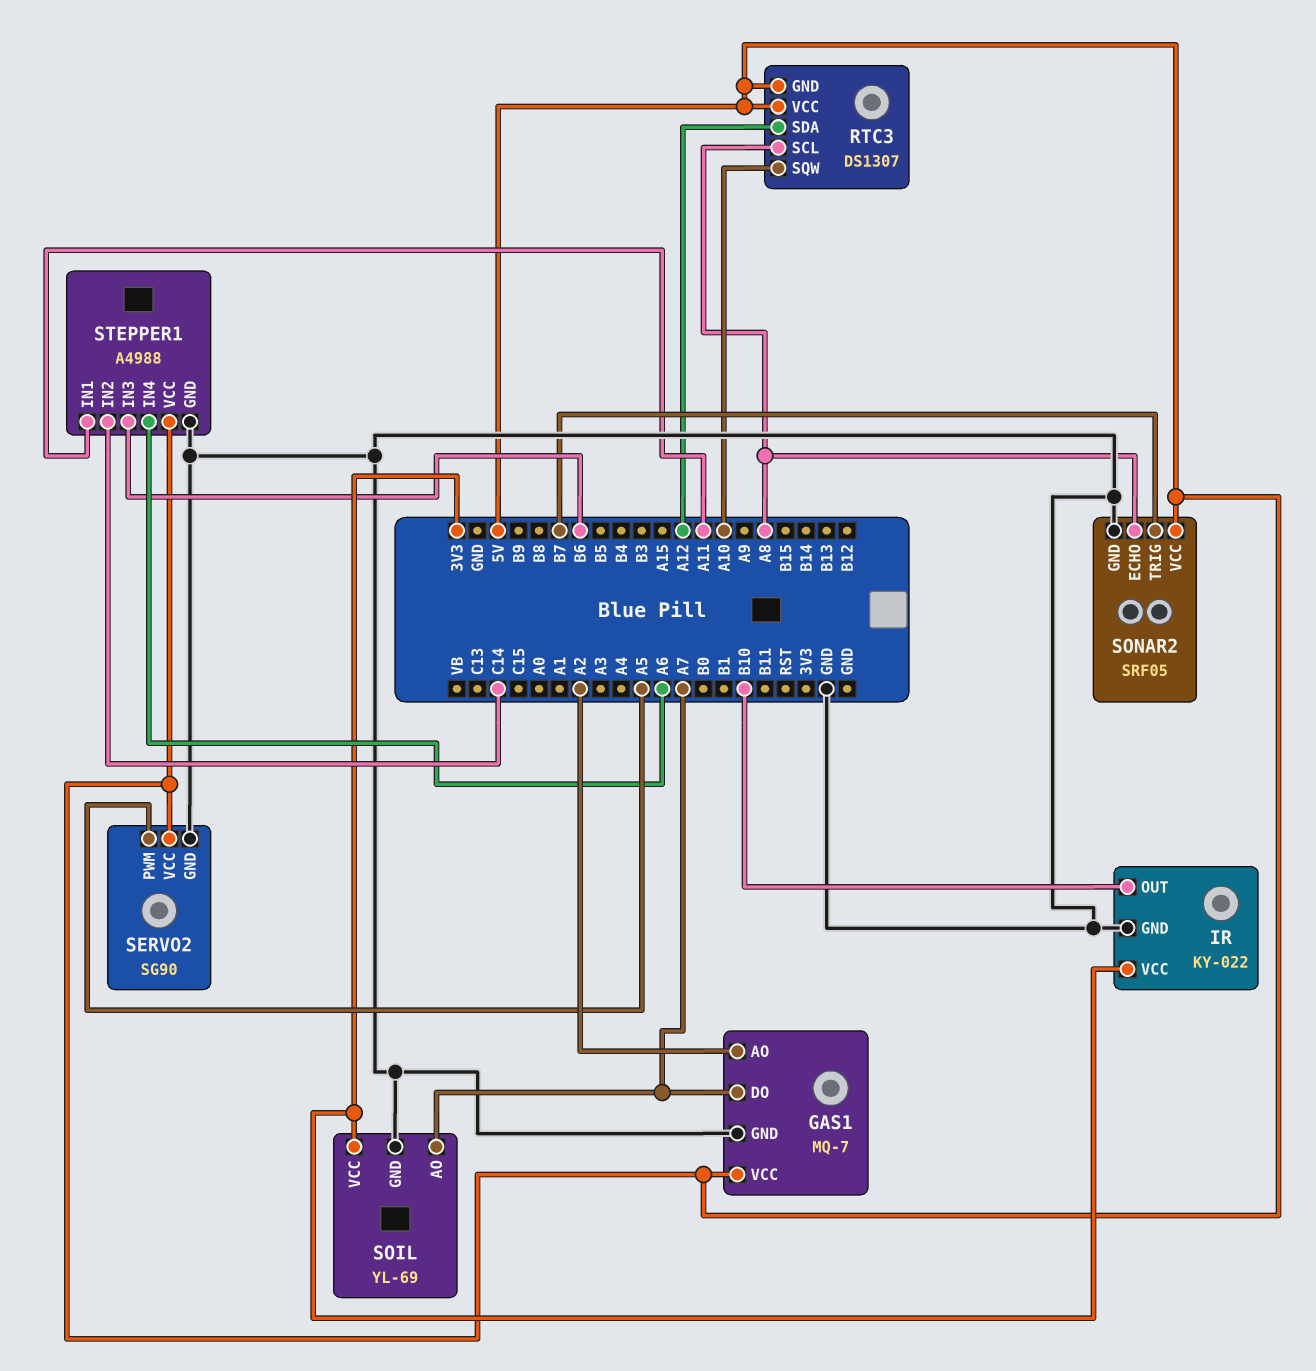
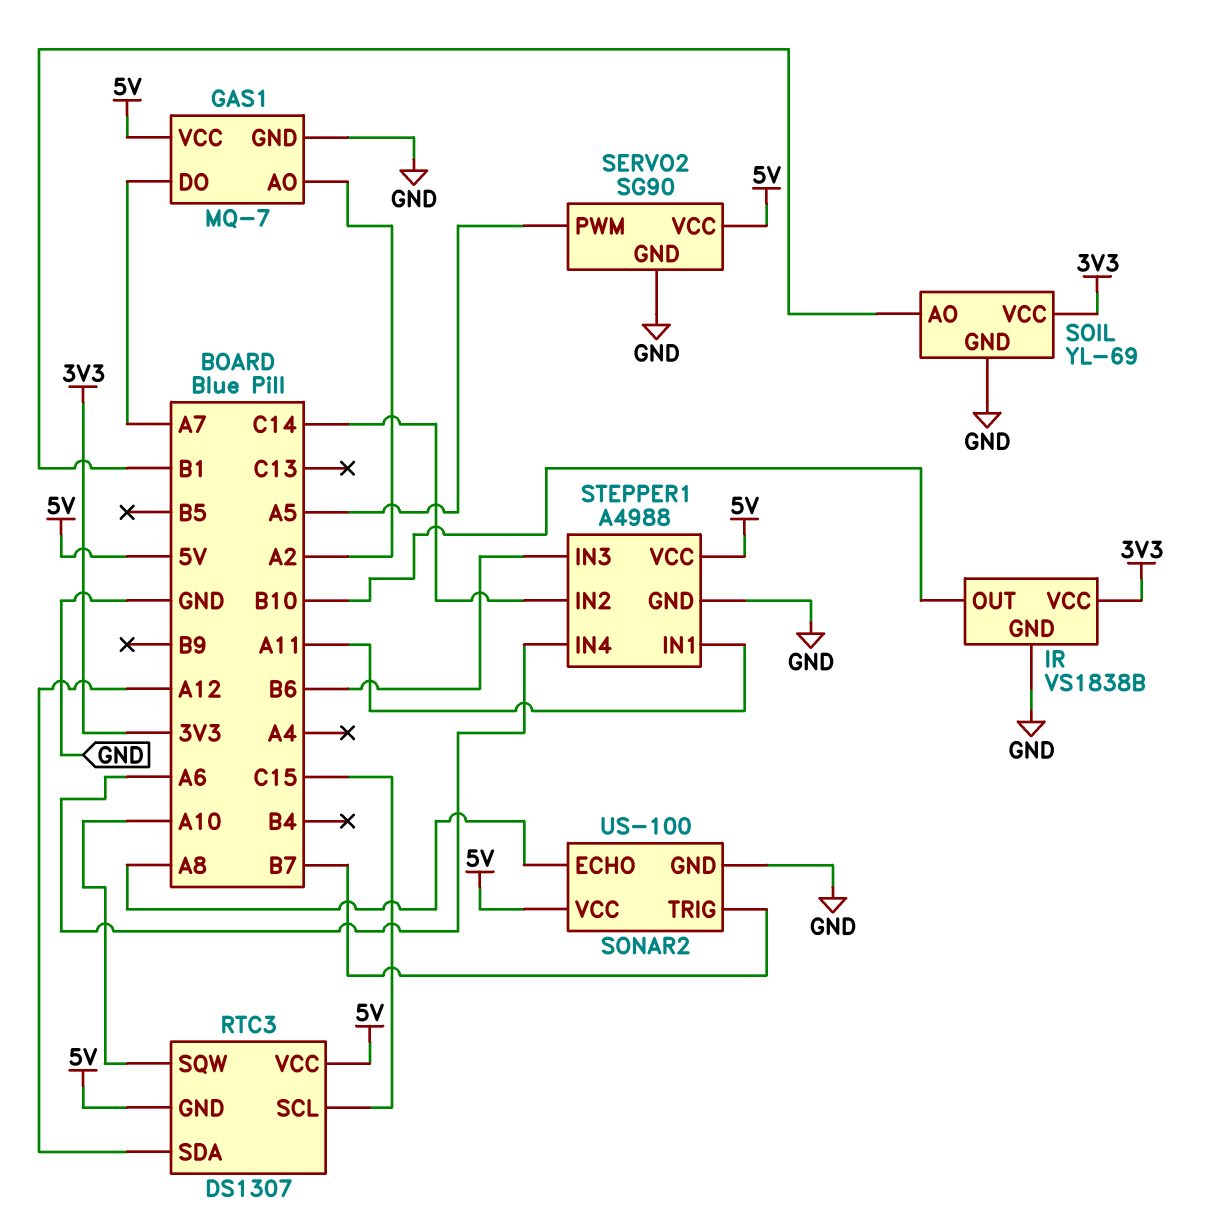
IR: KY-022 -> VS1838B
RTC3 pin SCL: A8 -> C15
SOIL pin AO: A7 -> B1
SONAR2: SRF05 -> US-100

